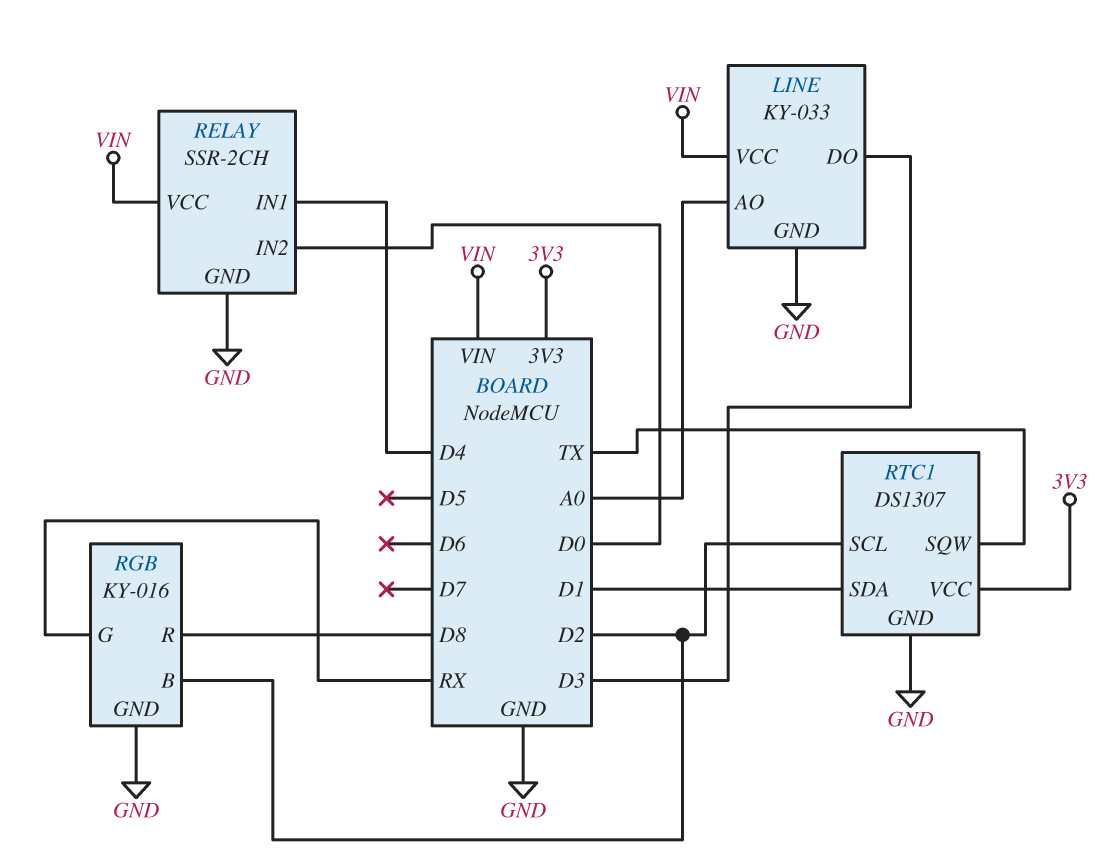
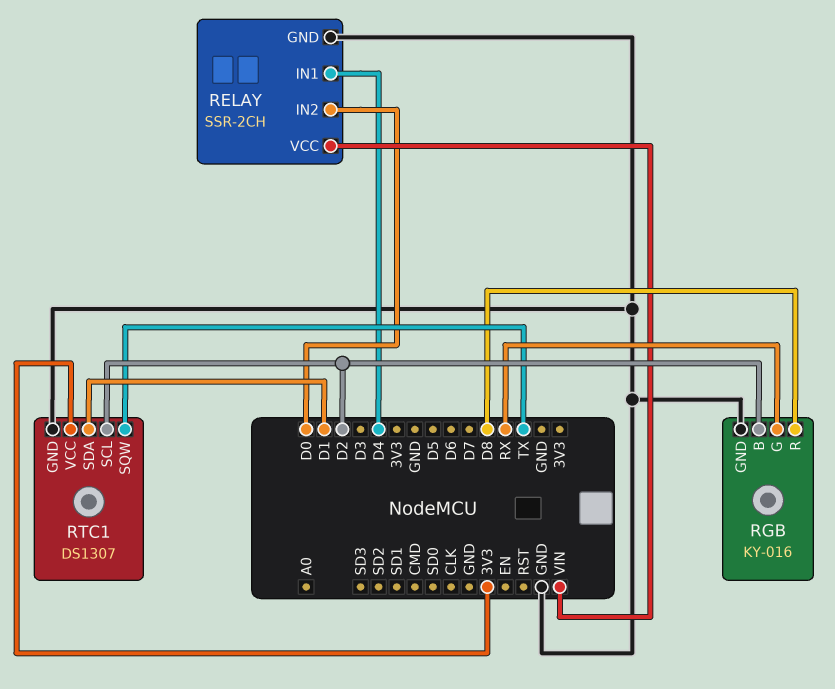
LINE: KY-033 -> none
LINE pin AO: A0 -> none
LINE pin DO: D3 -> none
LINE pin GND: GND -> none
LINE pin VCC: VIN -> none

